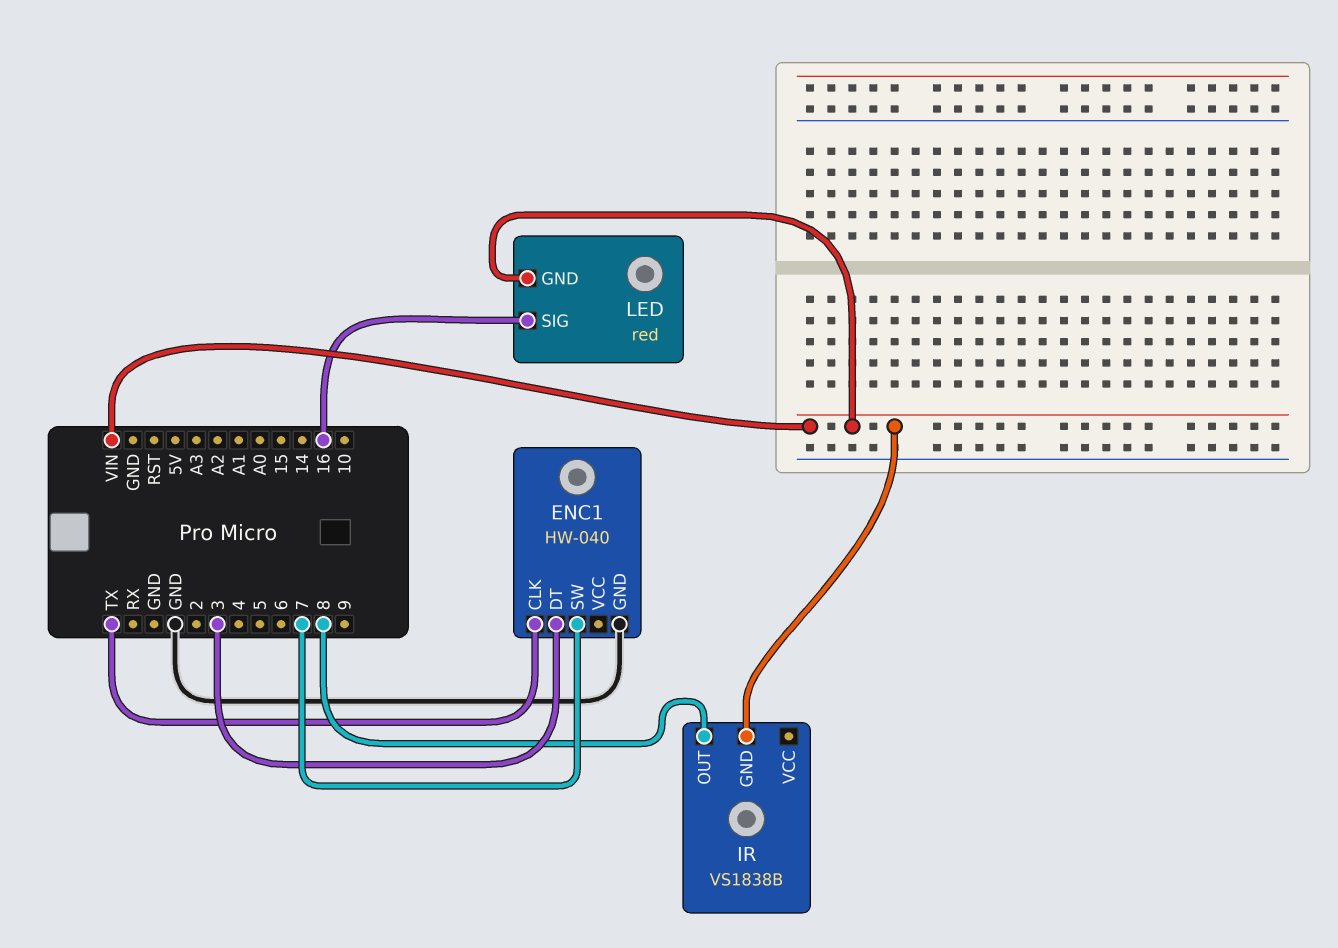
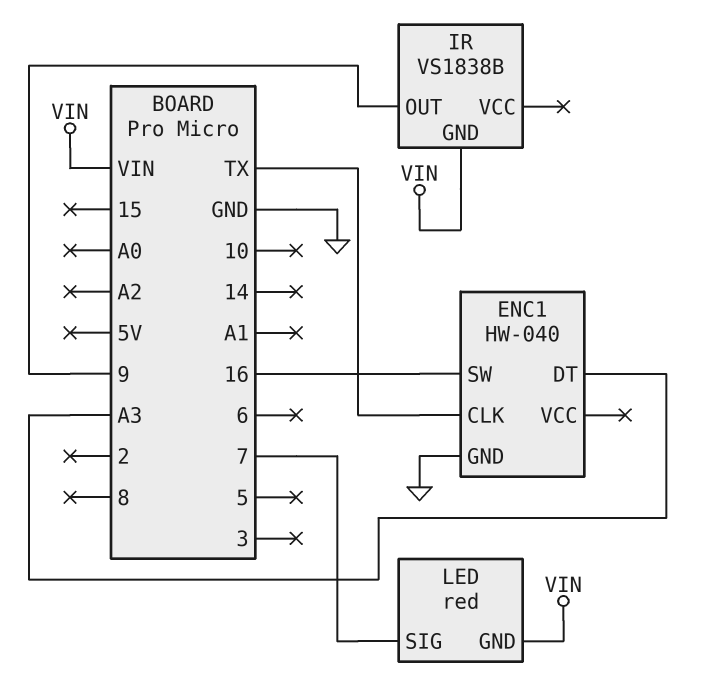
ENC1 pin DT: 3 -> A3
ENC1 pin SW: 7 -> 16
IR pin OUT: 8 -> 9
LED pin SIG: 16 -> 7

